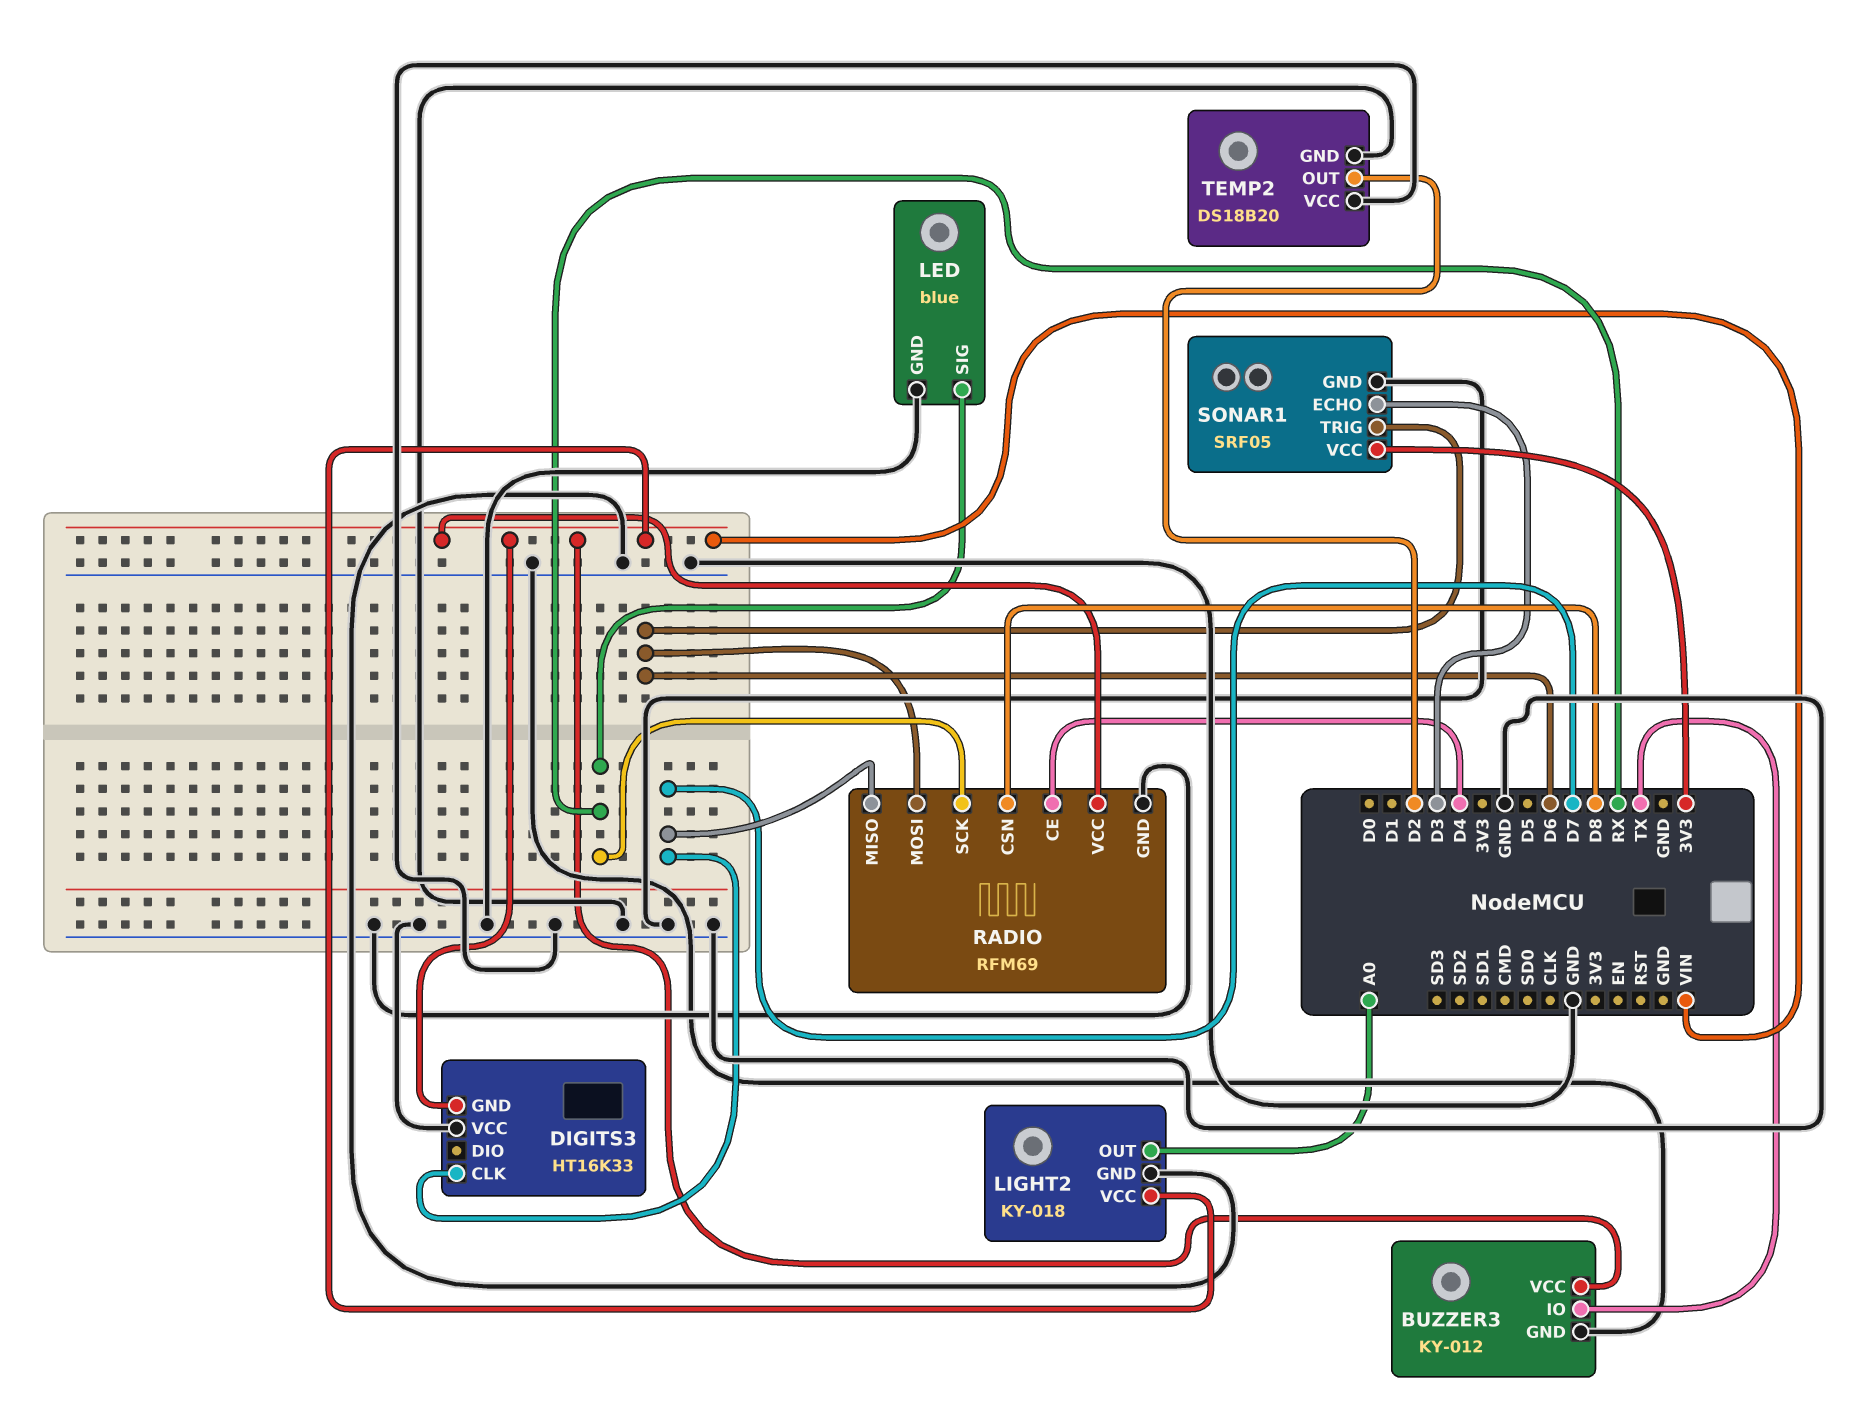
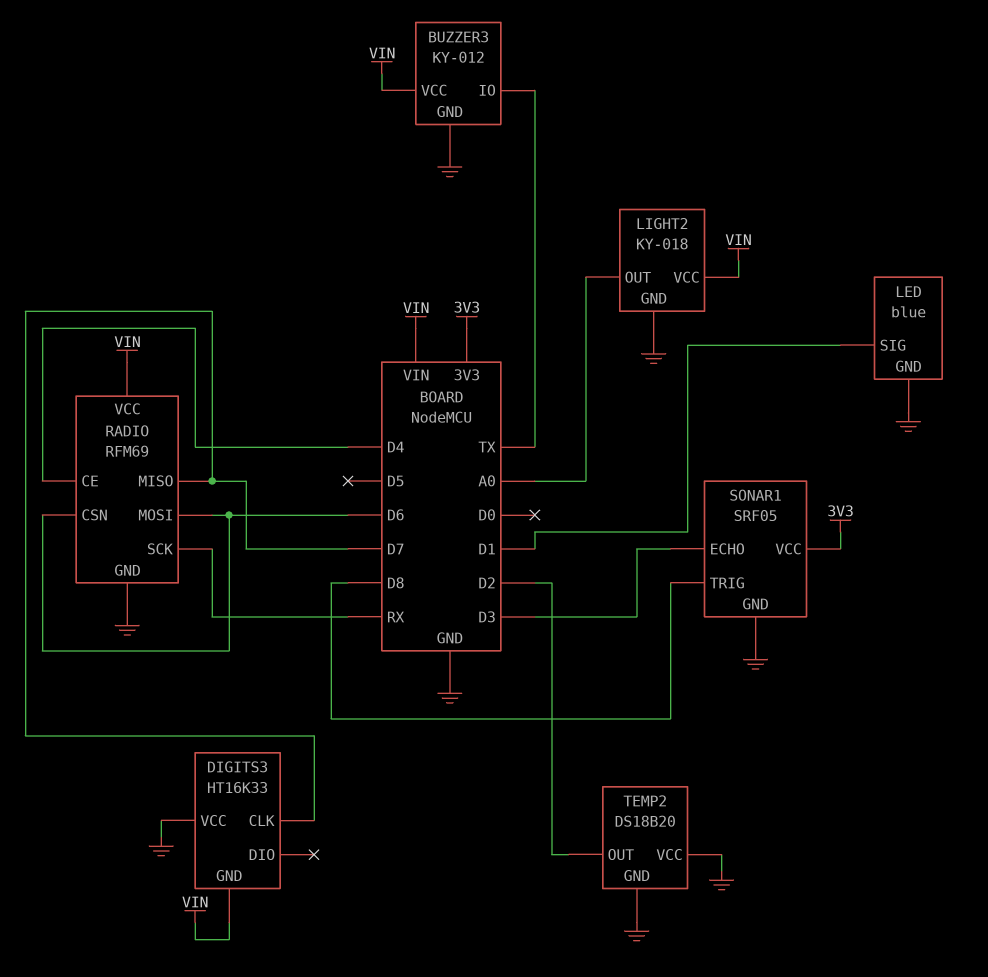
LED pin SIG: RX -> D1
RADIO pin CSN: D8 -> D6
SONAR1 pin TRIG: D6 -> D8

